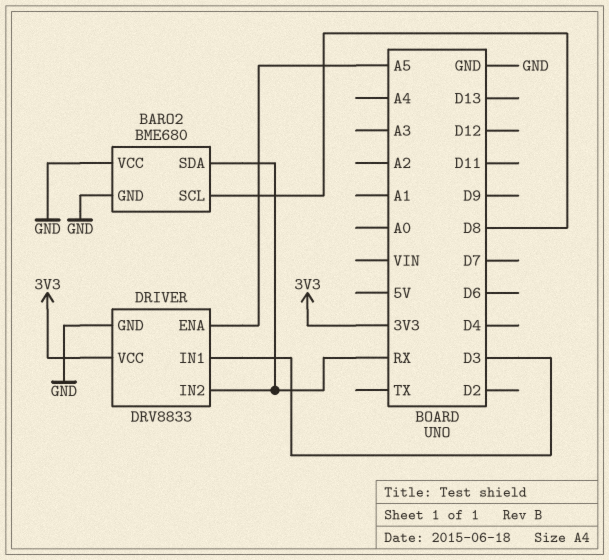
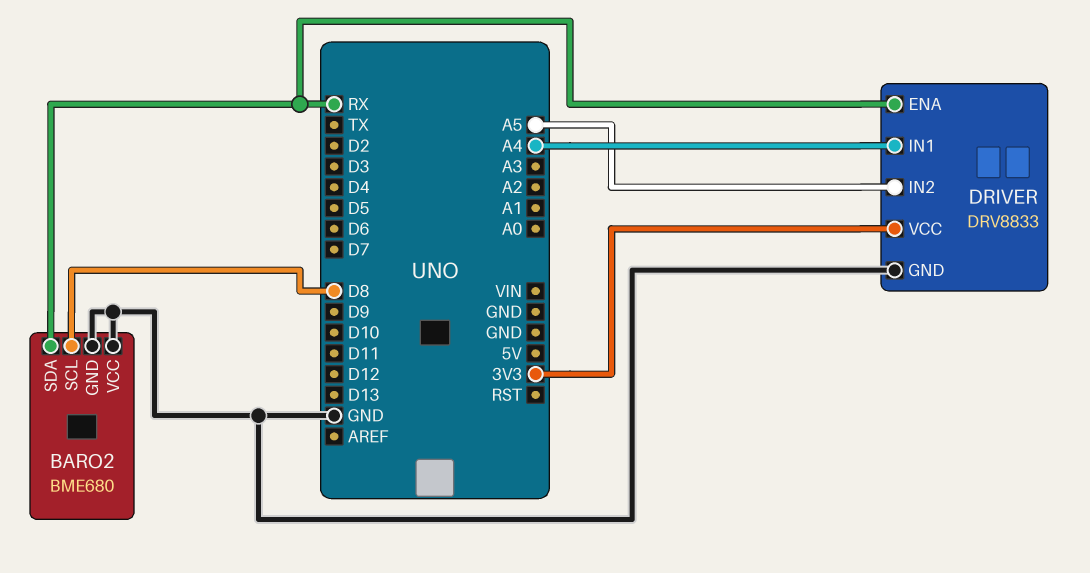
DRIVER pin ENA: A5 -> RX
DRIVER pin IN1: D3 -> A4
DRIVER pin IN2: RX -> A5

